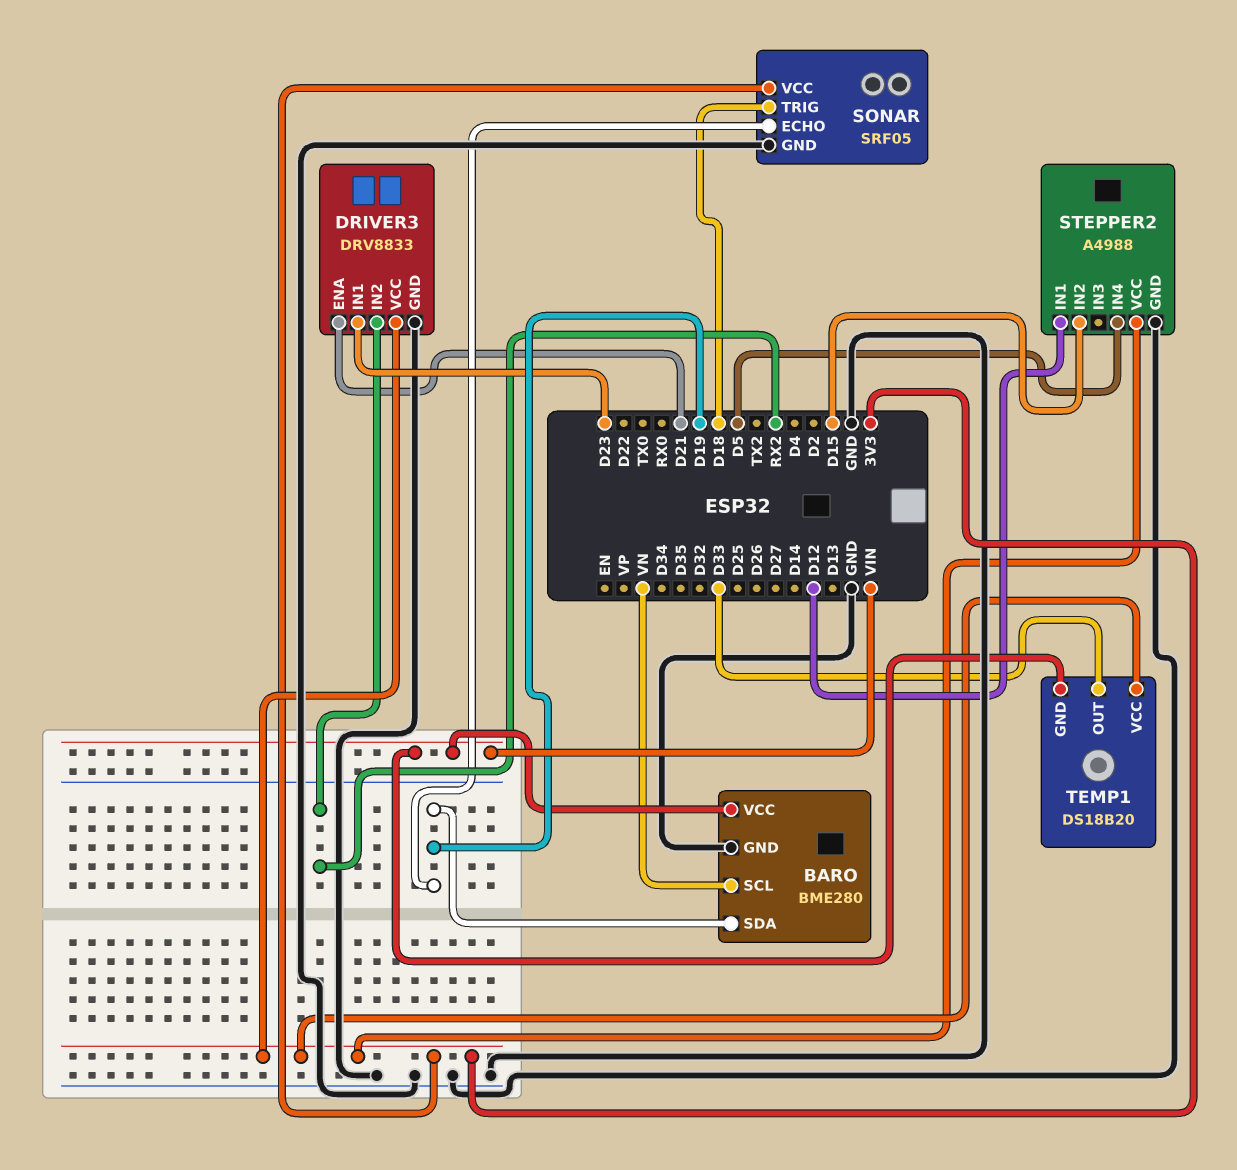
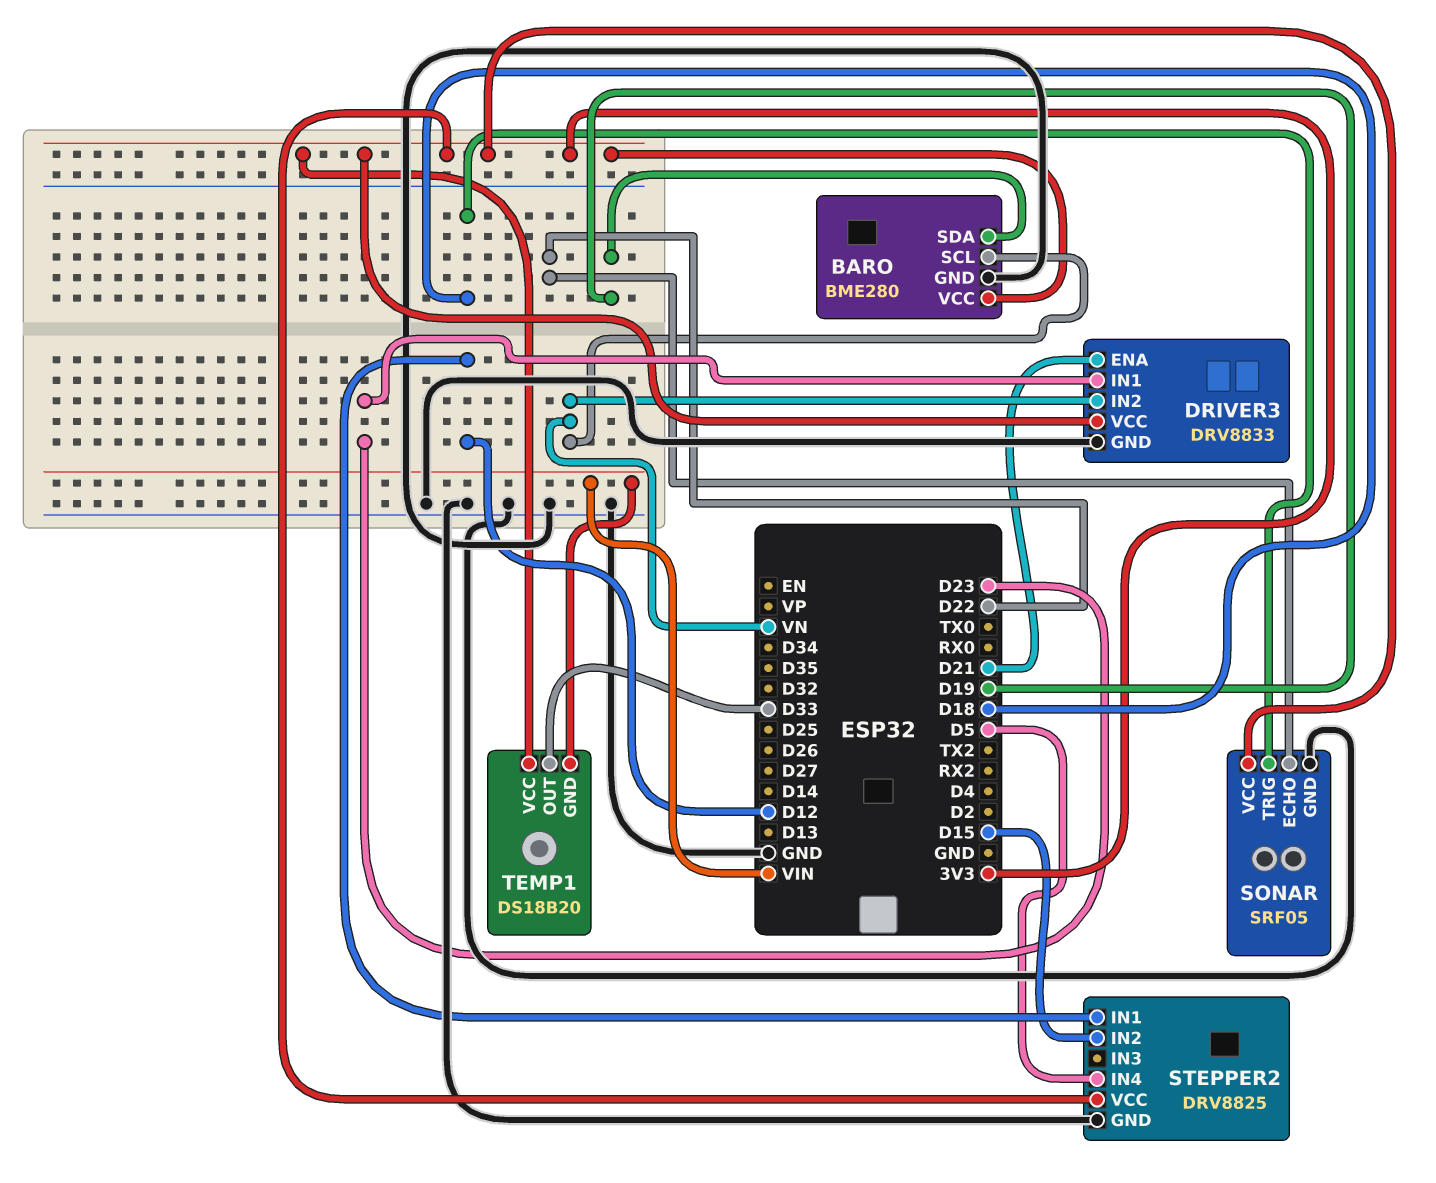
BARO pin VCC: VIN -> 3V3
DRIVER3 pin IN2: RX2 -> VN
SONAR pin ECHO: D19 -> D22
STEPPER2: A4988 -> DRV8825

